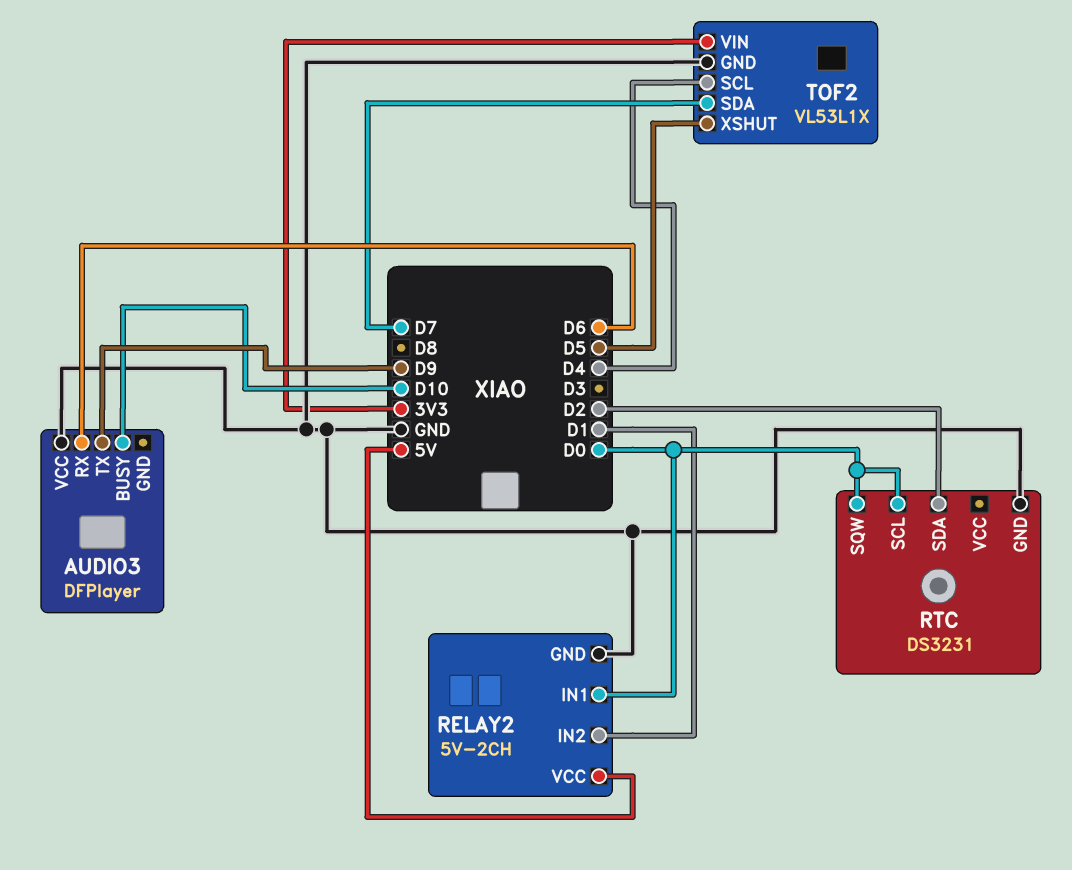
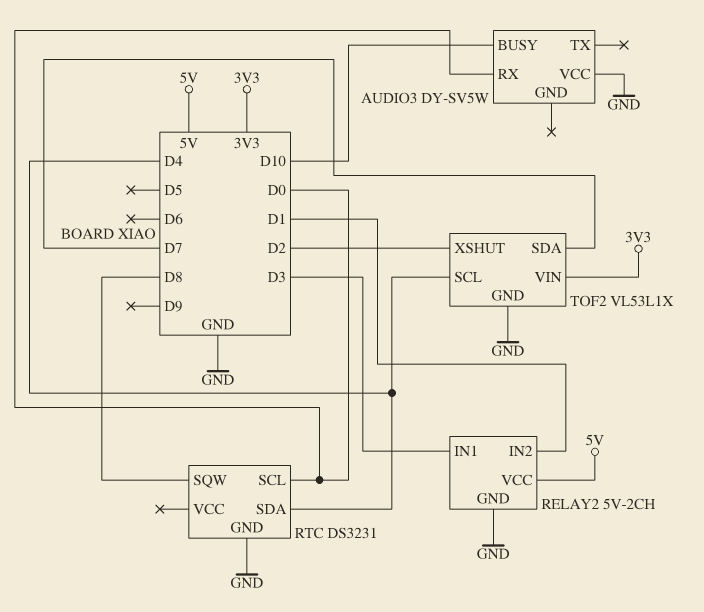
AUDIO3: DFPlayer -> DY-SV5W
AUDIO3 pin RX: D6 -> D0
AUDIO3 pin TX: D9 -> none
RELAY2 pin IN1: D0 -> D3
RTC pin SDA: D2 -> D4
RTC pin SQW: D0 -> D8
TOF2 pin XSHUT: D5 -> D2

